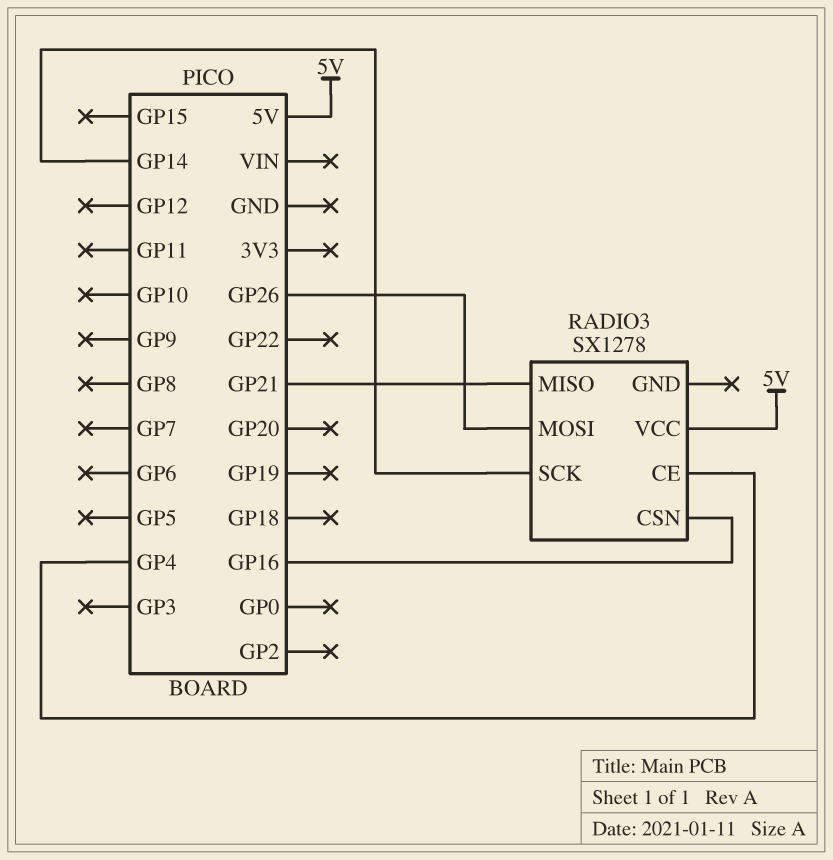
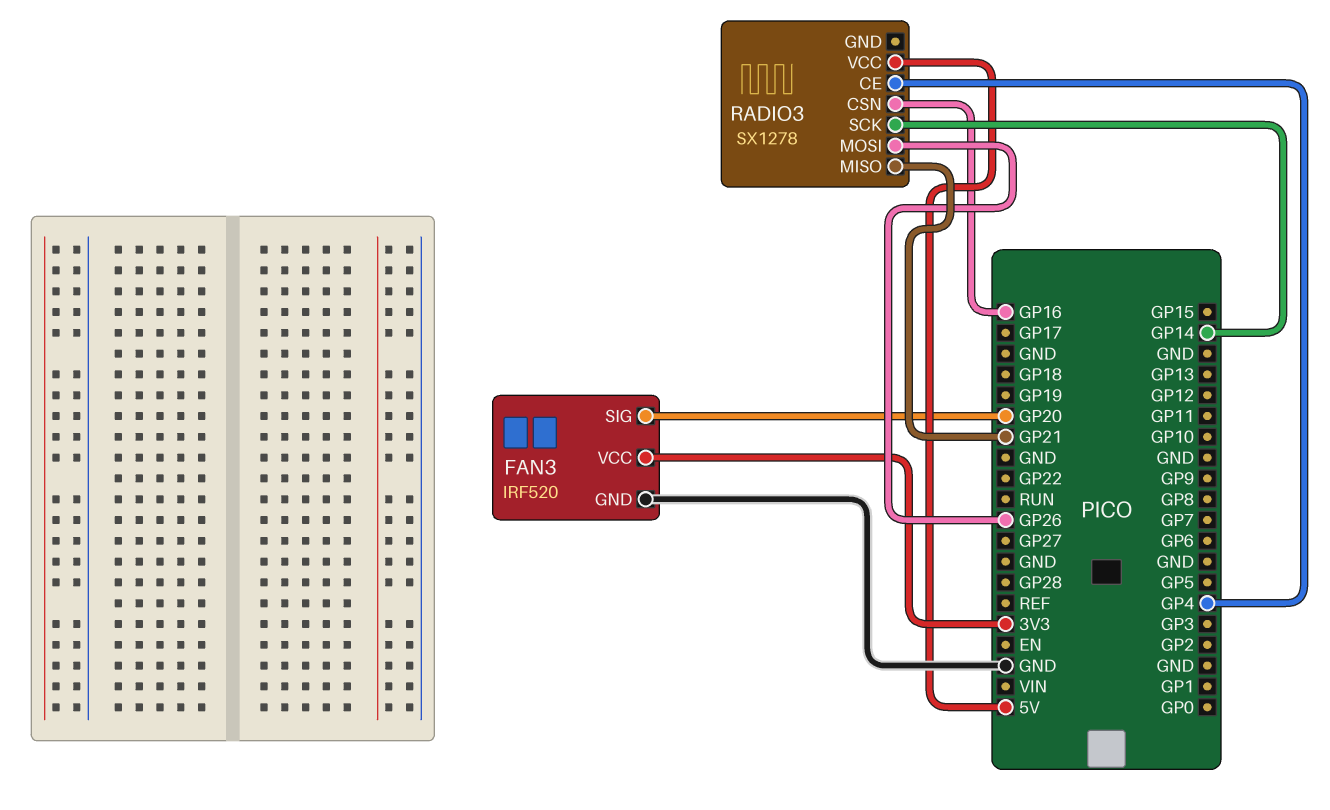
FAN3: none -> IRF520
FAN3 pin GND: none -> GND
FAN3 pin SIG: none -> GP20
FAN3 pin VCC: none -> 3V3

